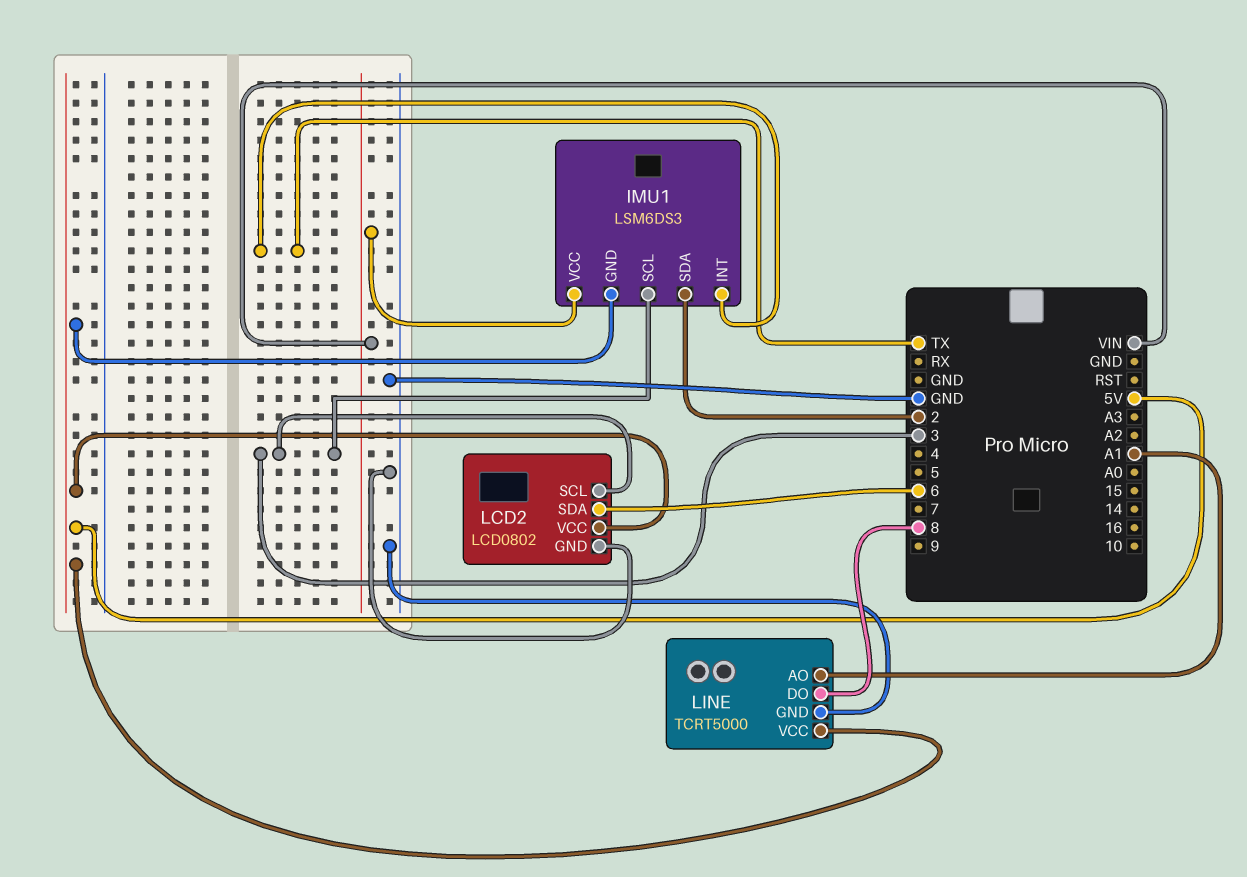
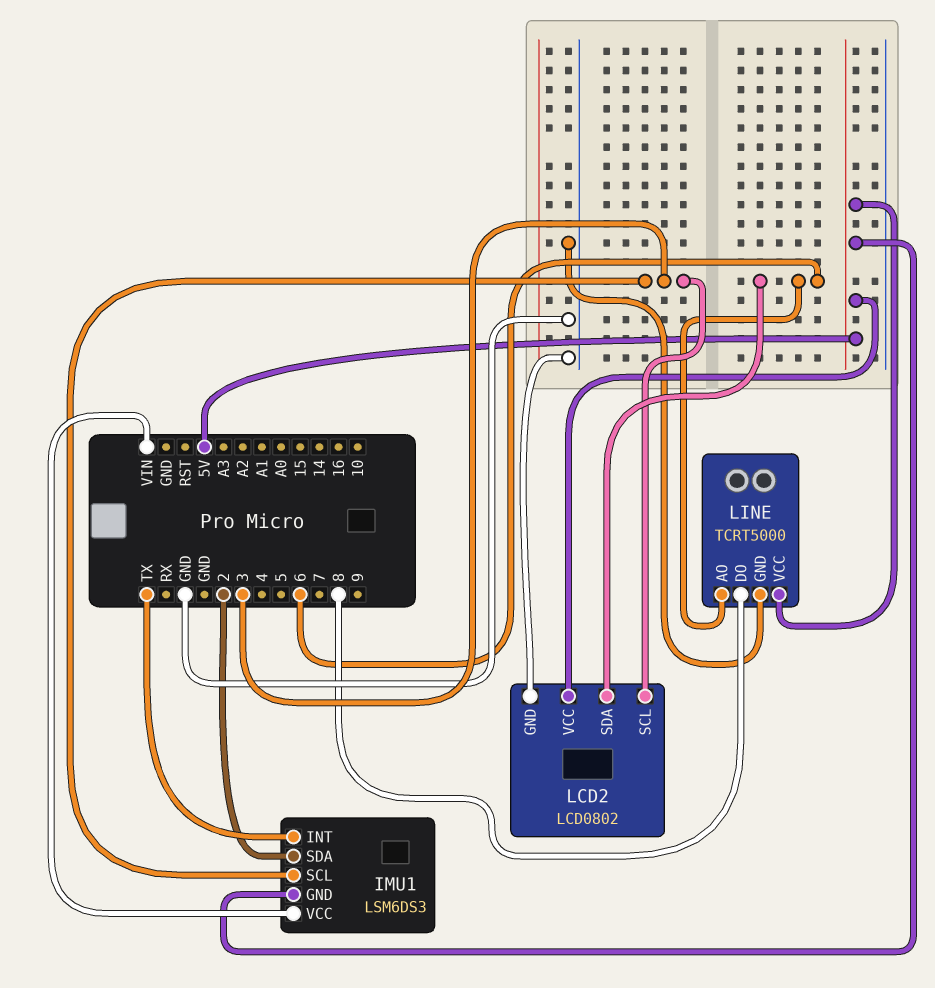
LINE pin AO: A1 -> 6

